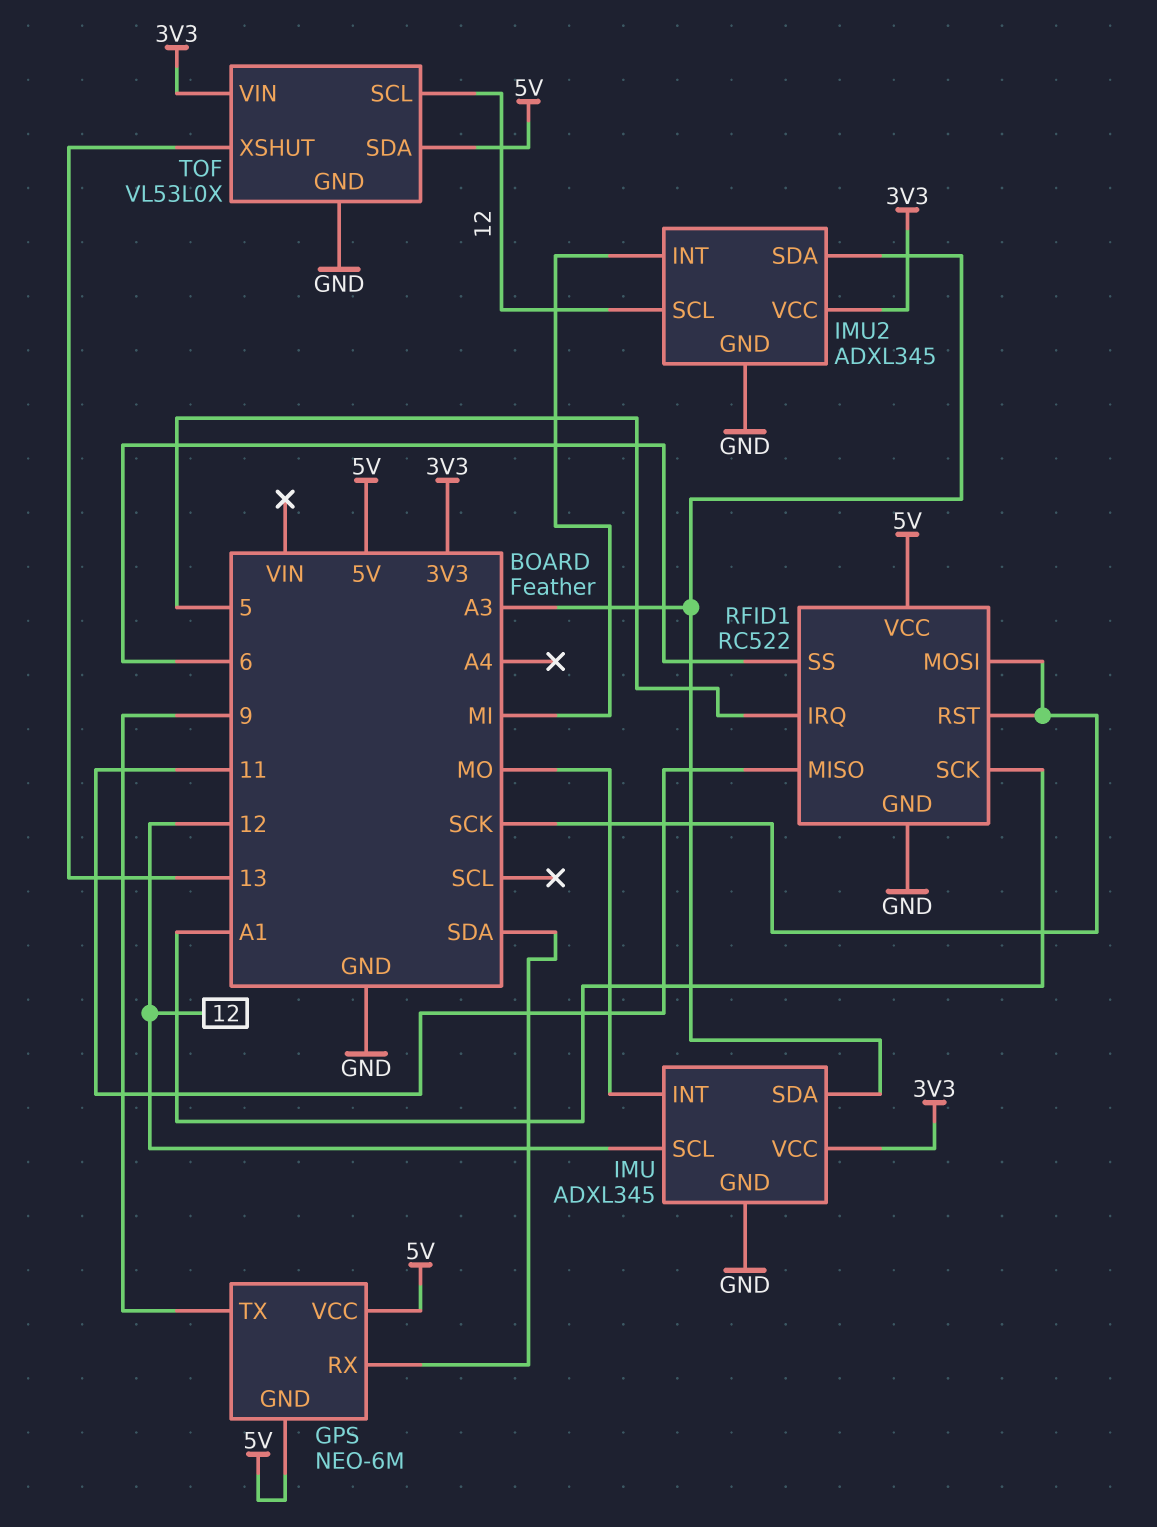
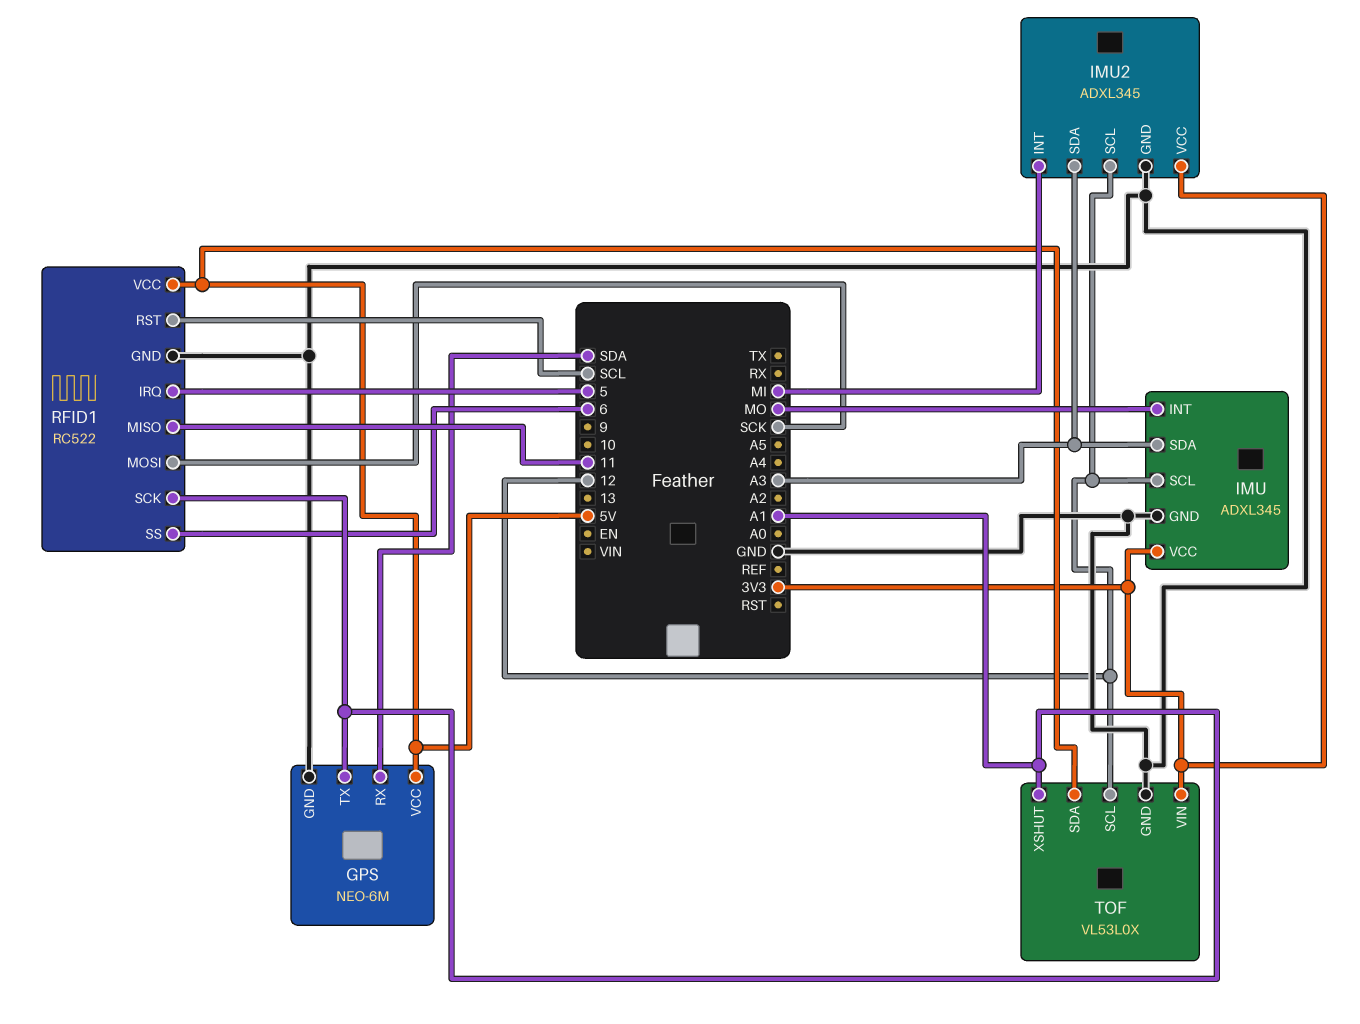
GPS pin GND: 5V -> GND
GPS pin TX: 9 -> A1
RFID1 pin RST: SCK -> SCL
TOF pin XSHUT: 13 -> A1

